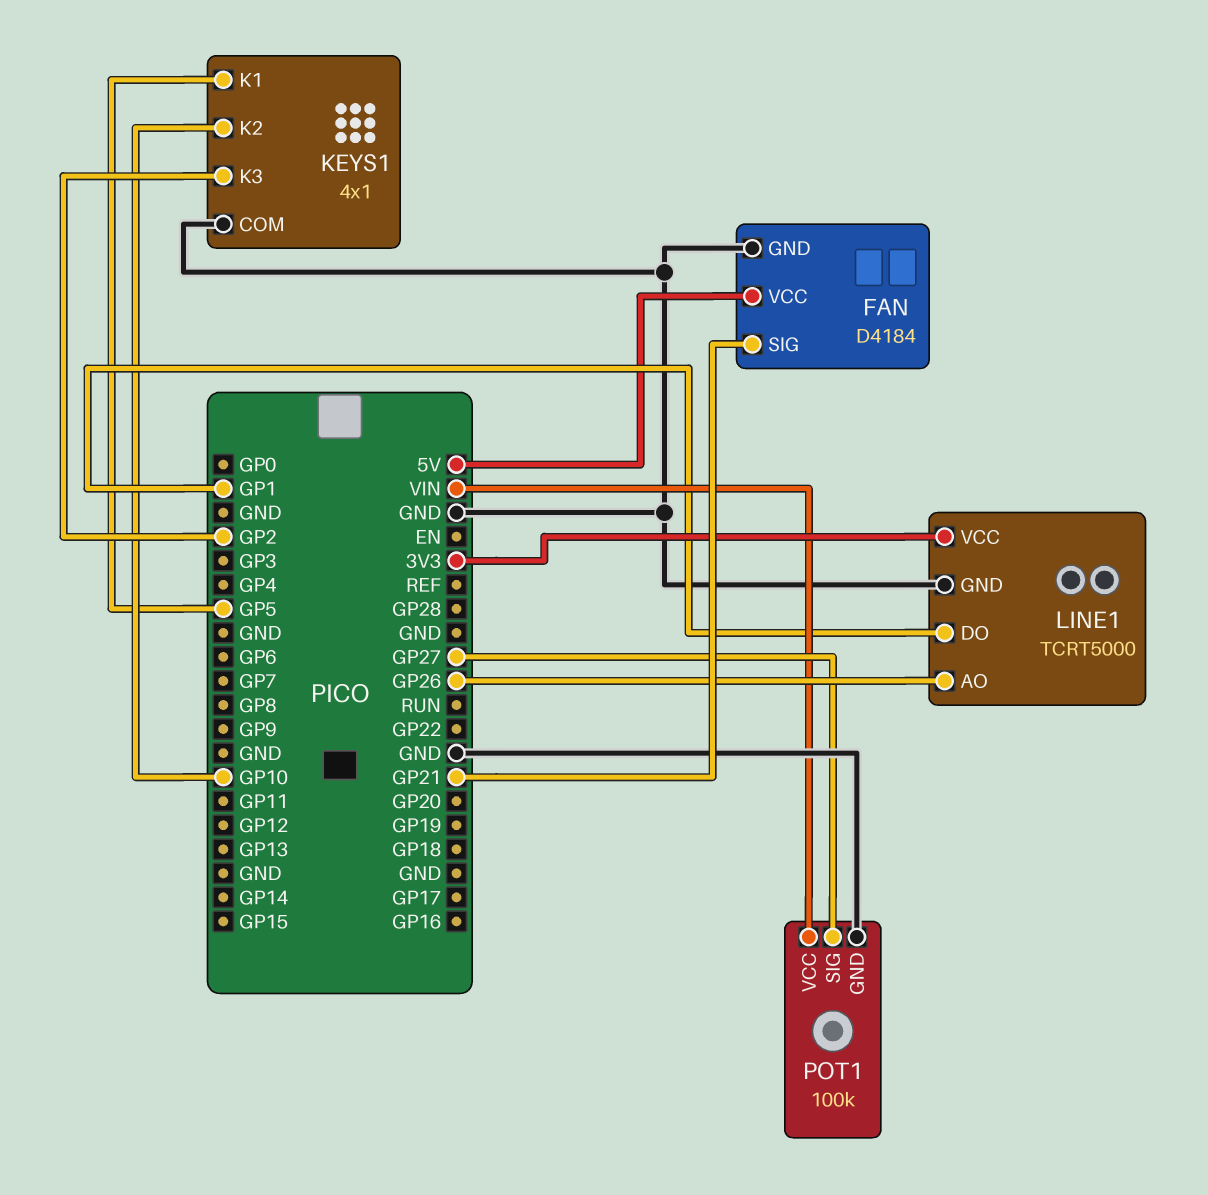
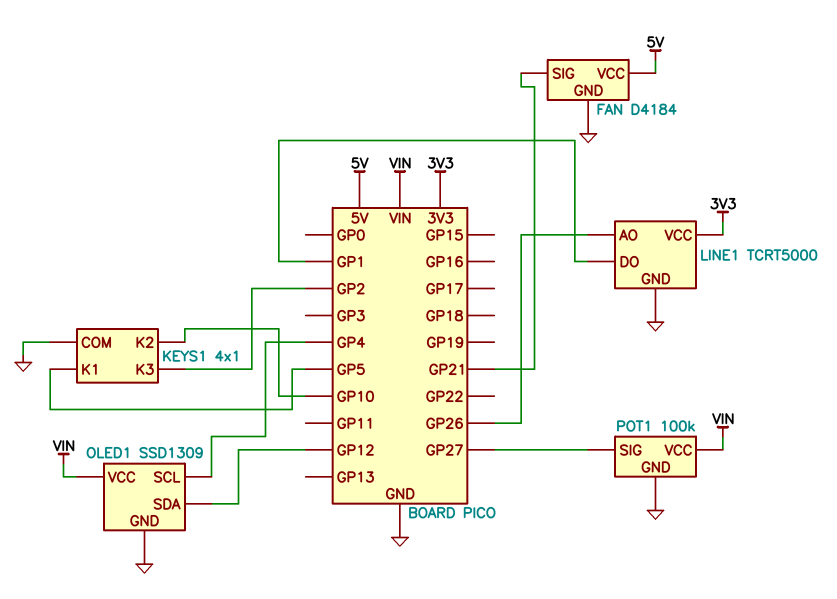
OLED1: none -> SSD1309
OLED1 pin GND: none -> GND
OLED1 pin SCL: none -> GP4
OLED1 pin SDA: none -> GP12
OLED1 pin VCC: none -> VIN

